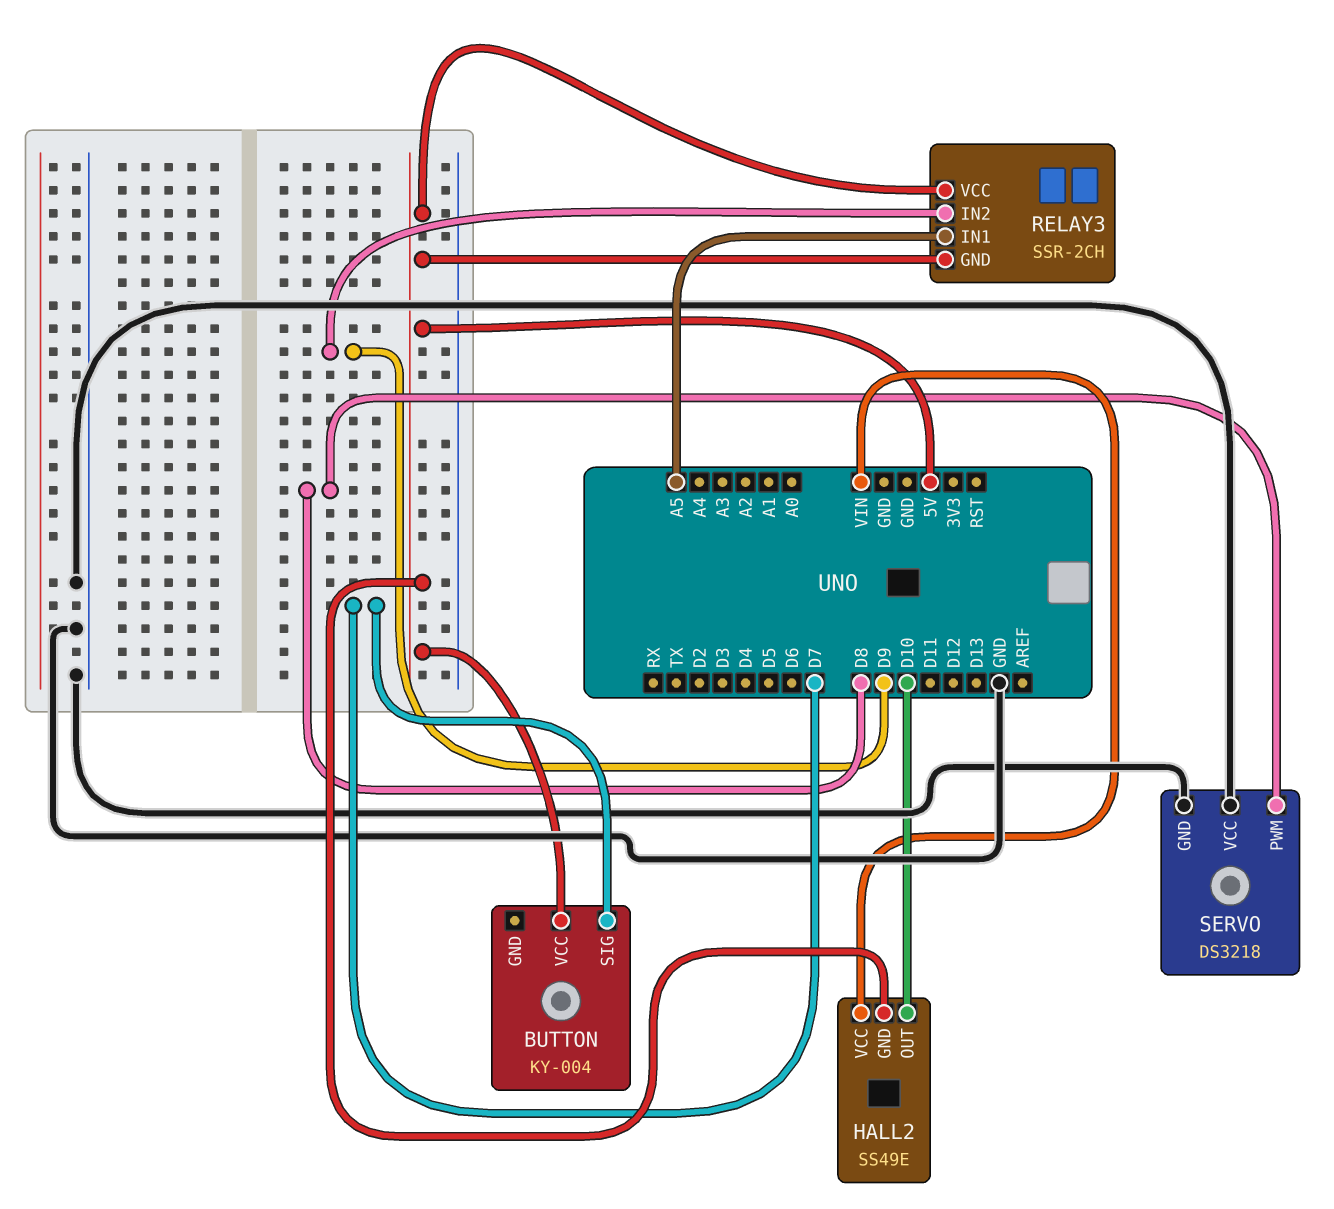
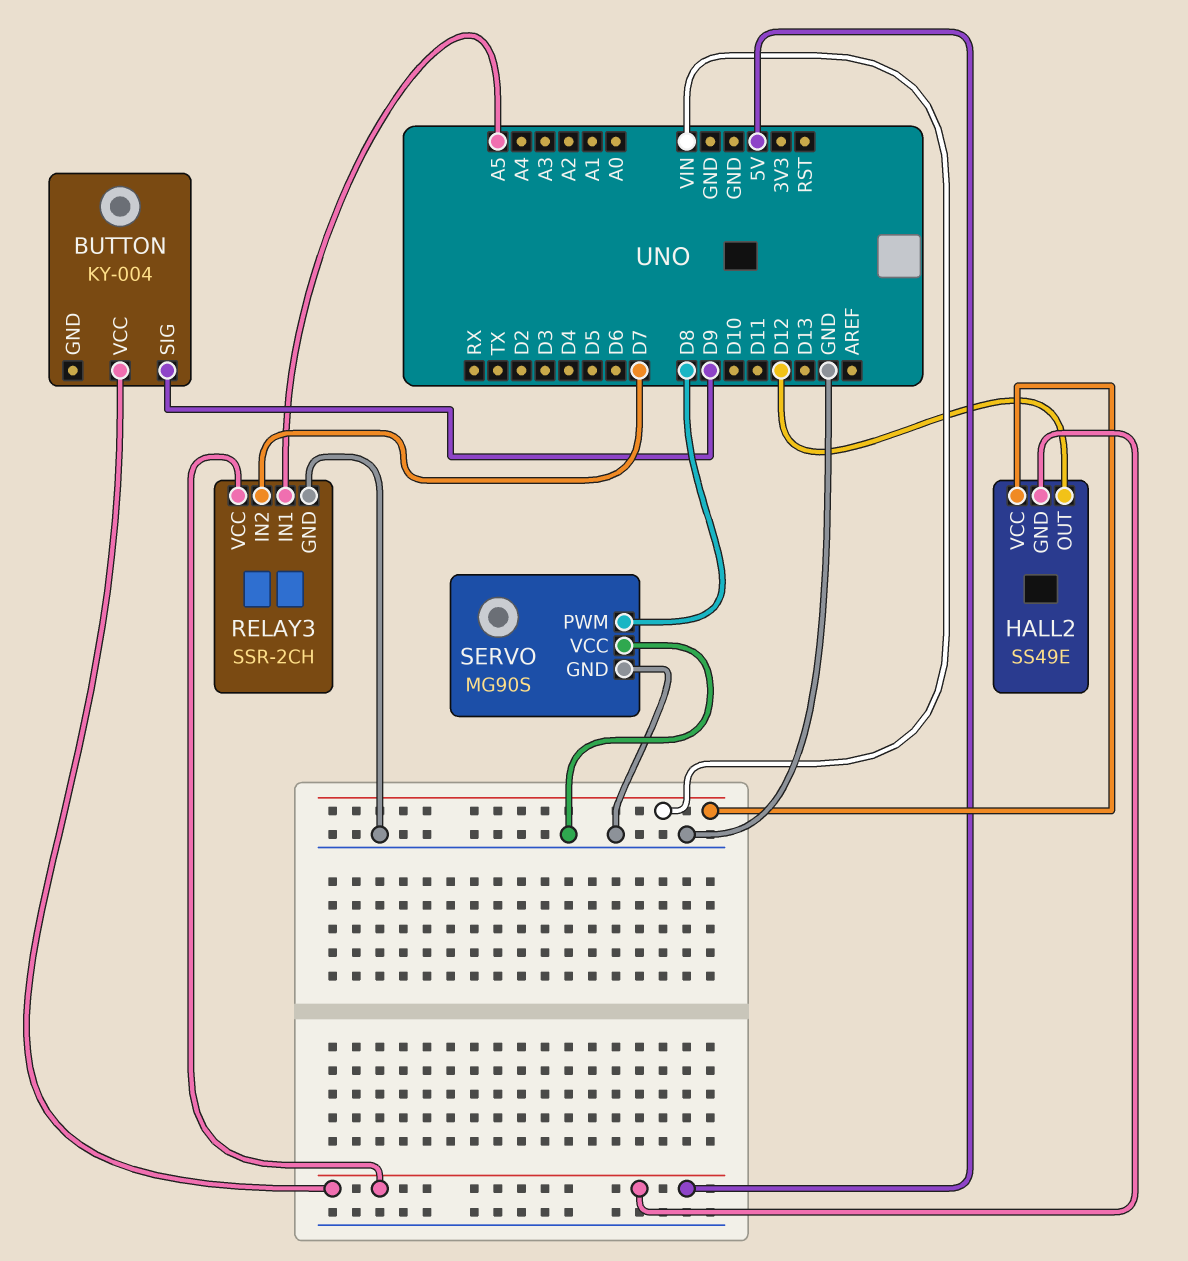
BUTTON pin SIG: D7 -> D9
HALL2 pin OUT: D10 -> D12
RELAY3 pin GND: 5V -> GND
RELAY3 pin IN2: D9 -> D7
SERVO: DS3218 -> MG90S

